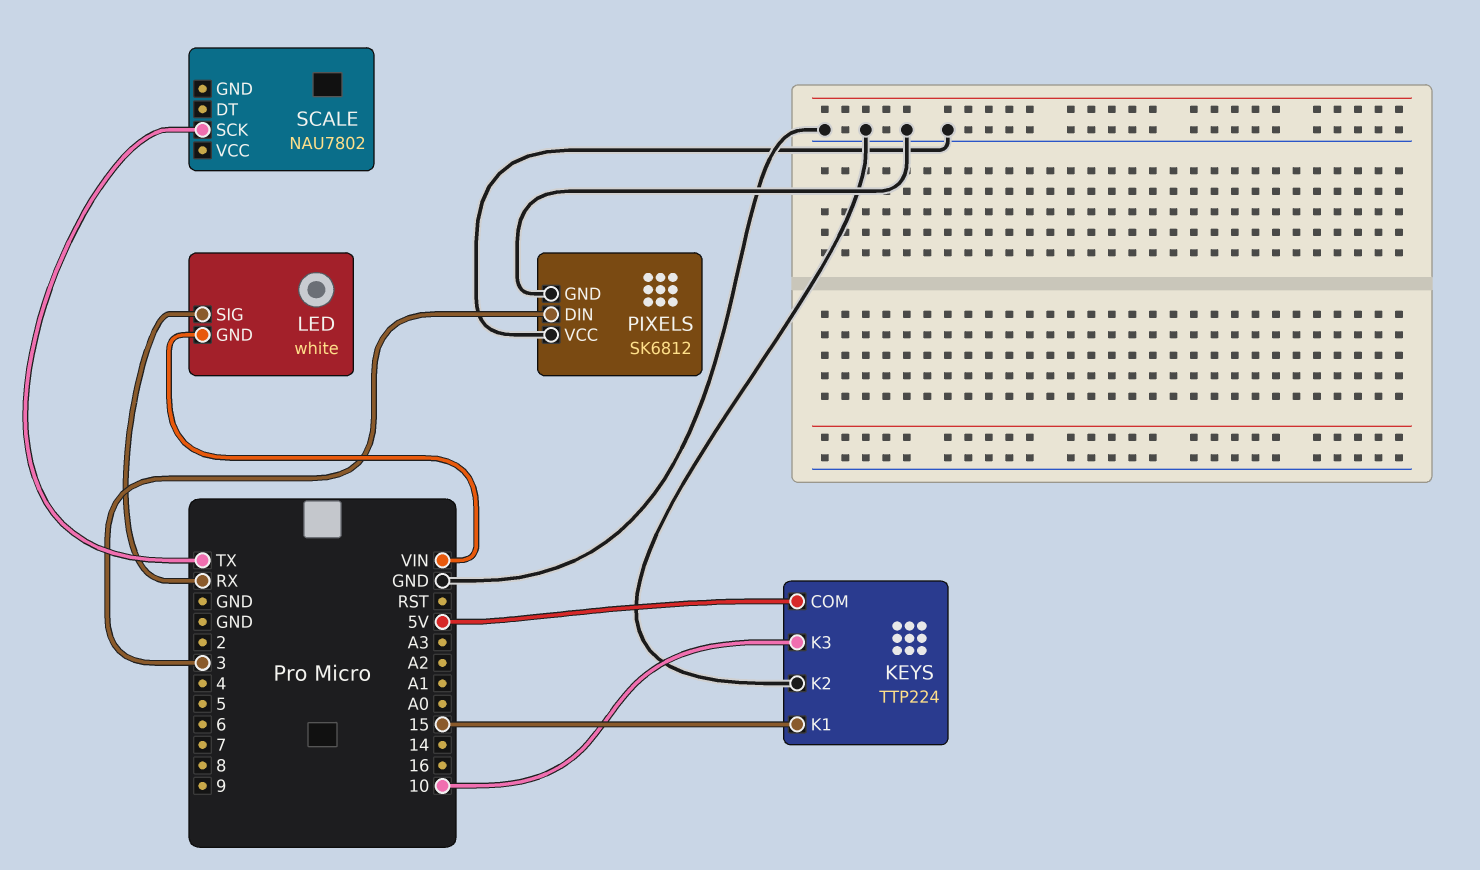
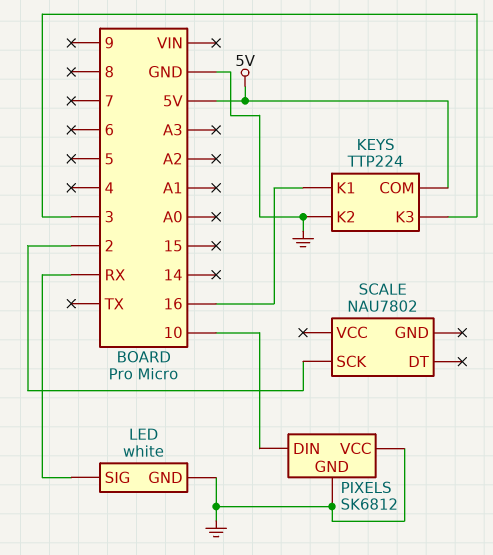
KEYS pin K1: 15 -> 16
KEYS pin K3: 10 -> 3
LED pin GND: VIN -> GND
PIXELS pin DIN: 3 -> 10
SCALE pin SCK: TX -> 2

